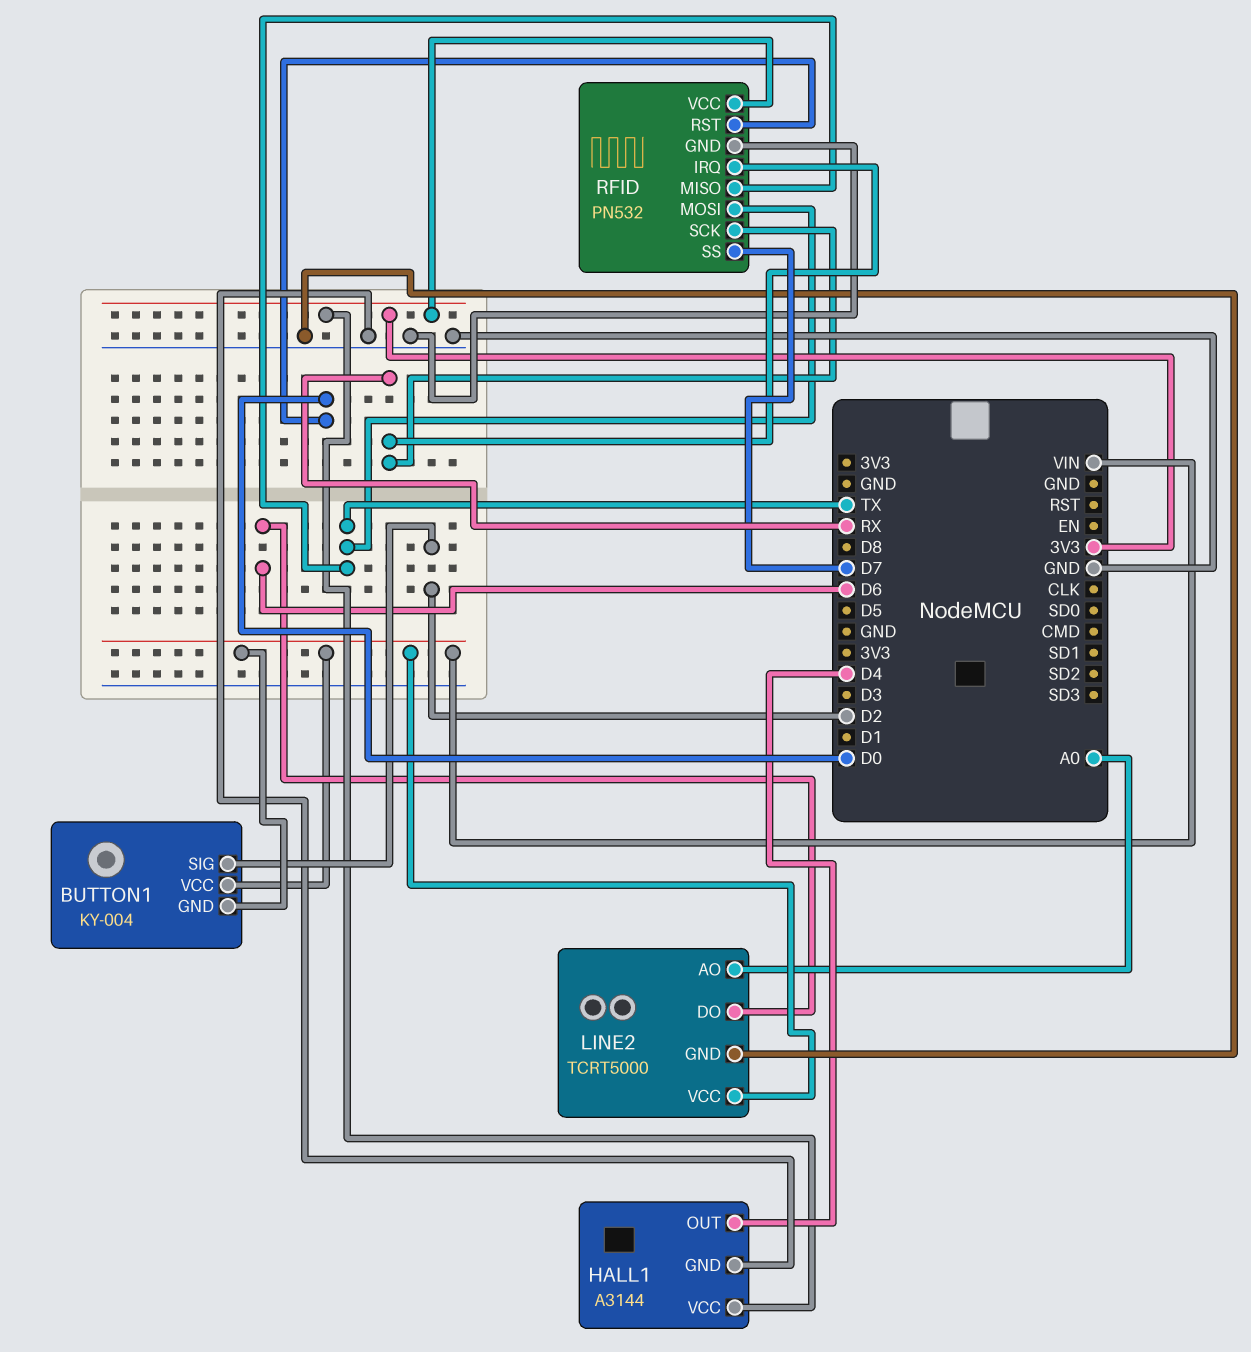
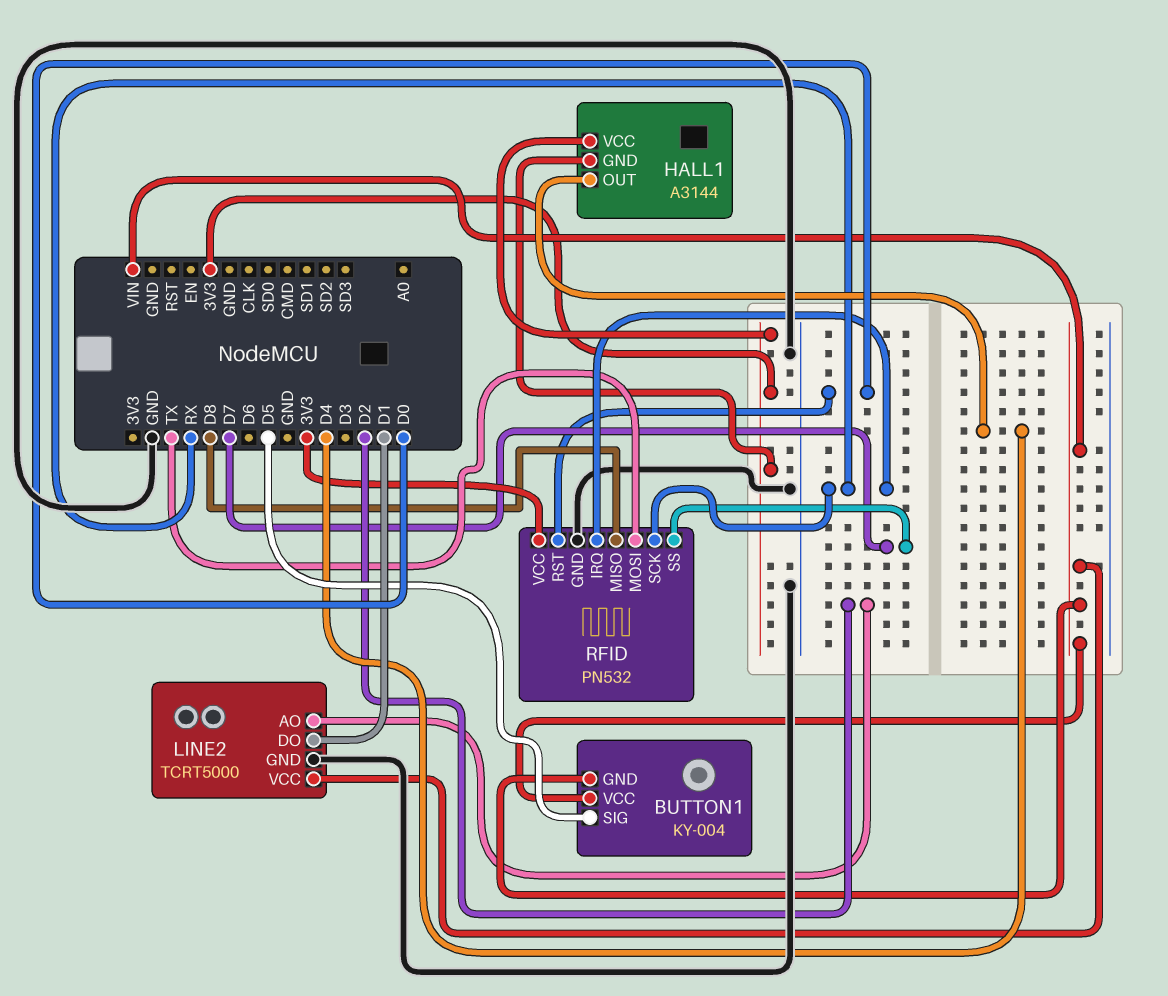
BUTTON1 pin SIG: D2 -> D5
HALL1 pin GND: GND -> 3V3
LINE2 pin AO: A0 -> D2
LINE2 pin DO: D6 -> D1
RFID pin MISO: TX -> D8

